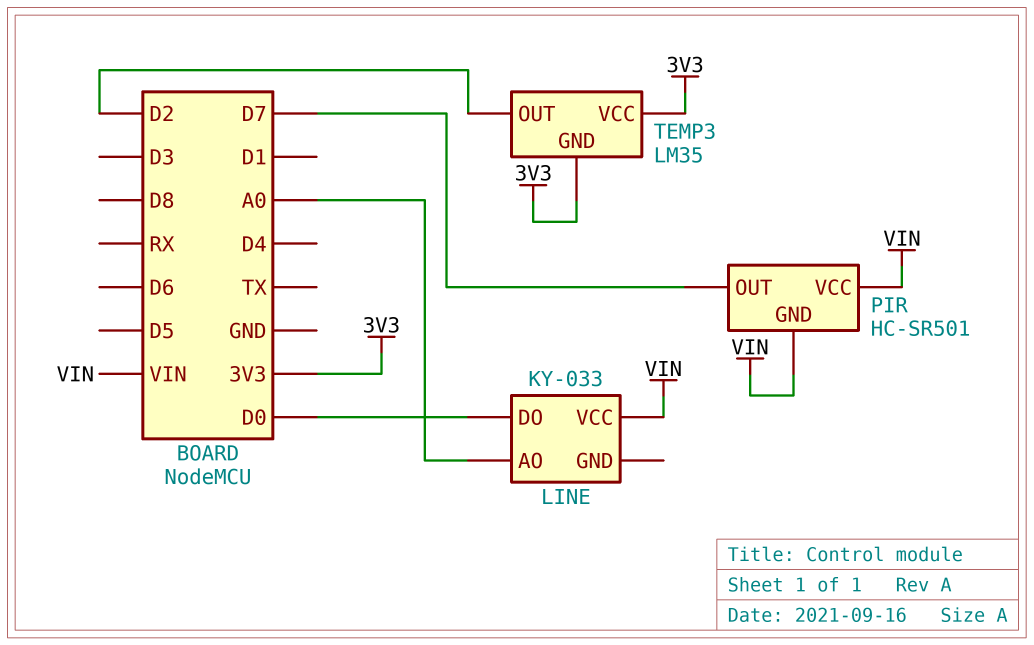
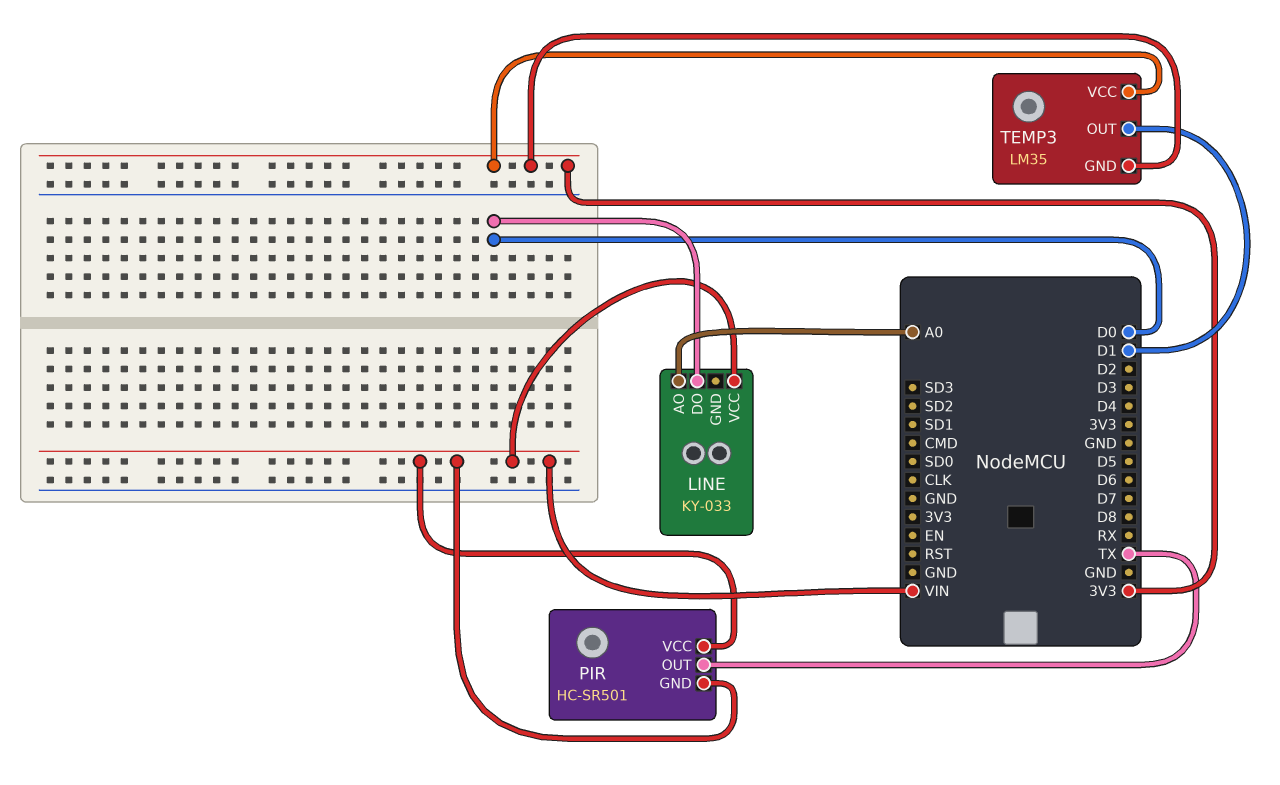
PIR pin OUT: D7 -> TX
TEMP3 pin OUT: D2 -> D1

